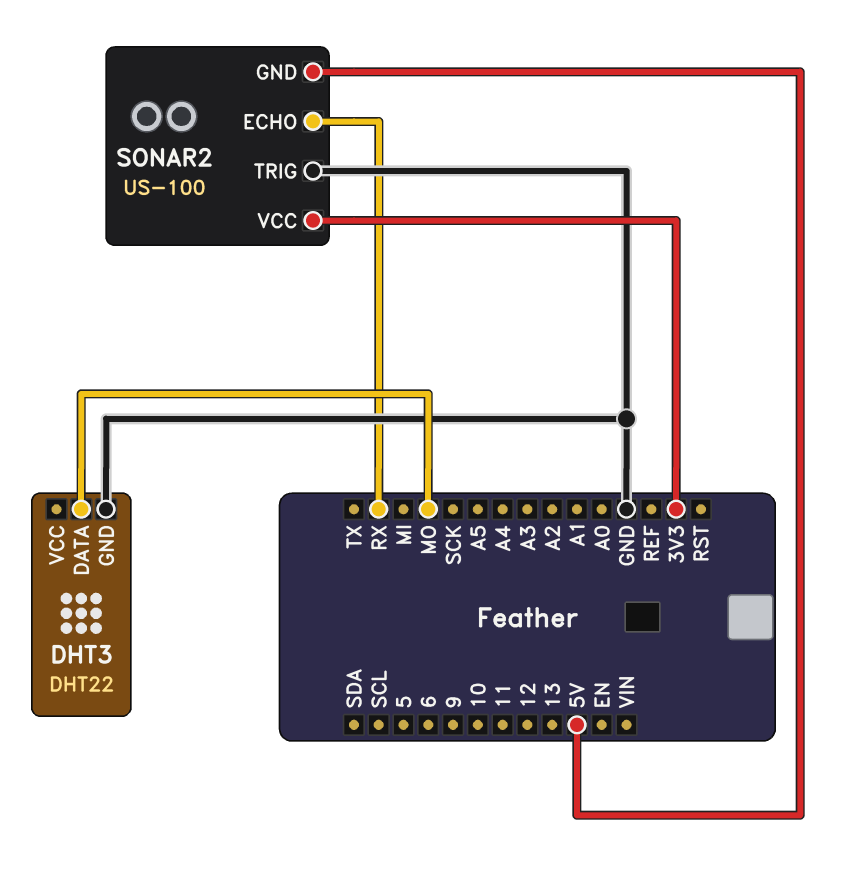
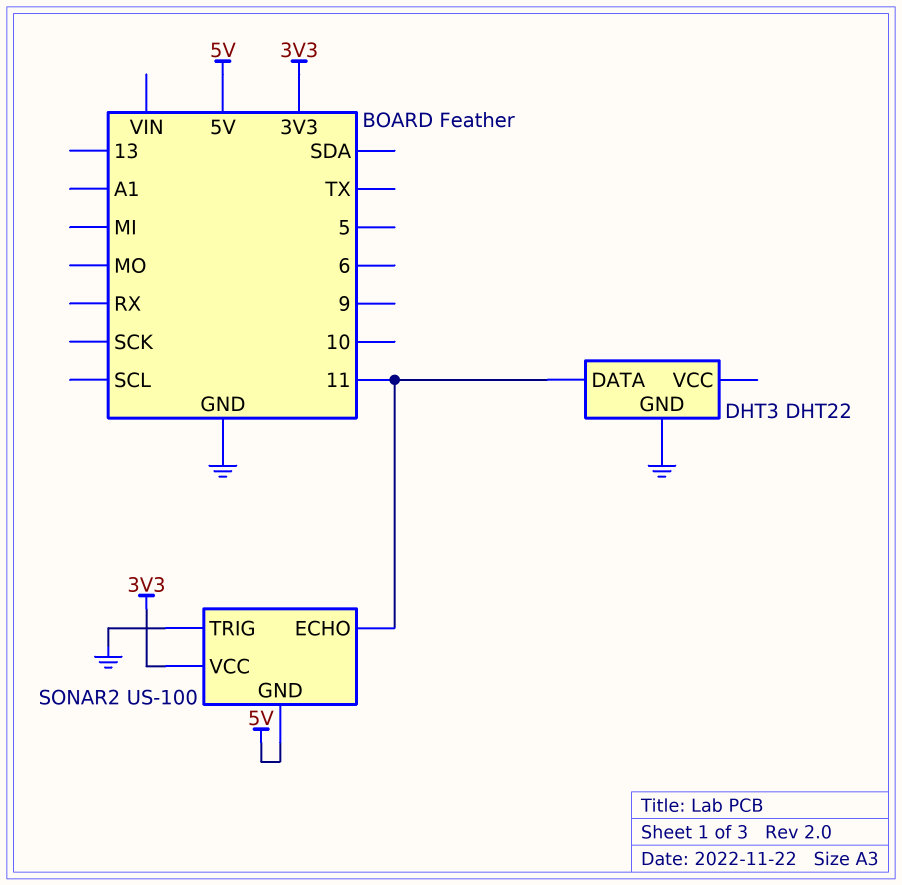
DHT3 pin DATA: MO -> 11
SONAR2 pin ECHO: RX -> 11

